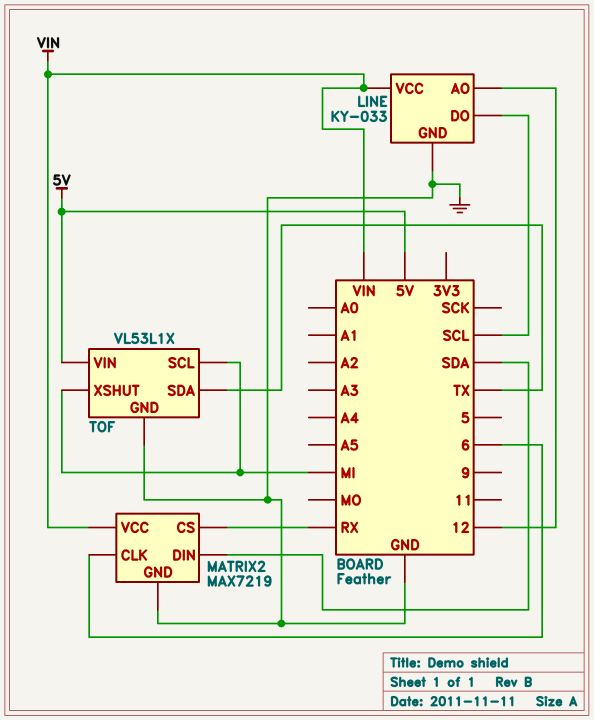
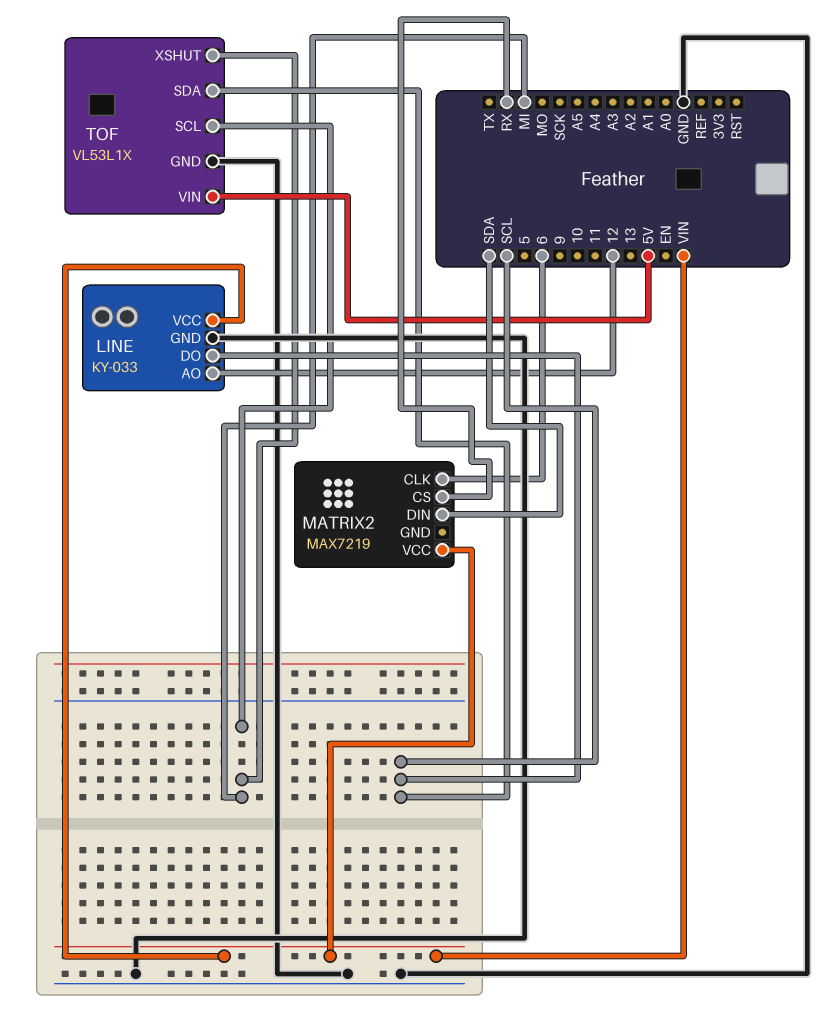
MATRIX2 pin GND: GND -> none
TOF pin SDA: TX -> SCL

